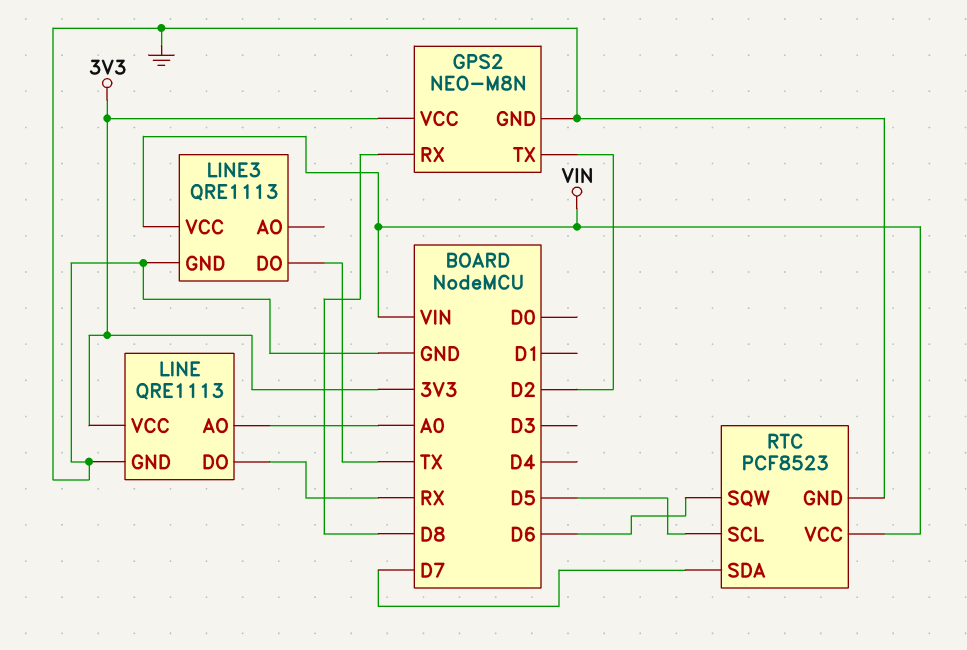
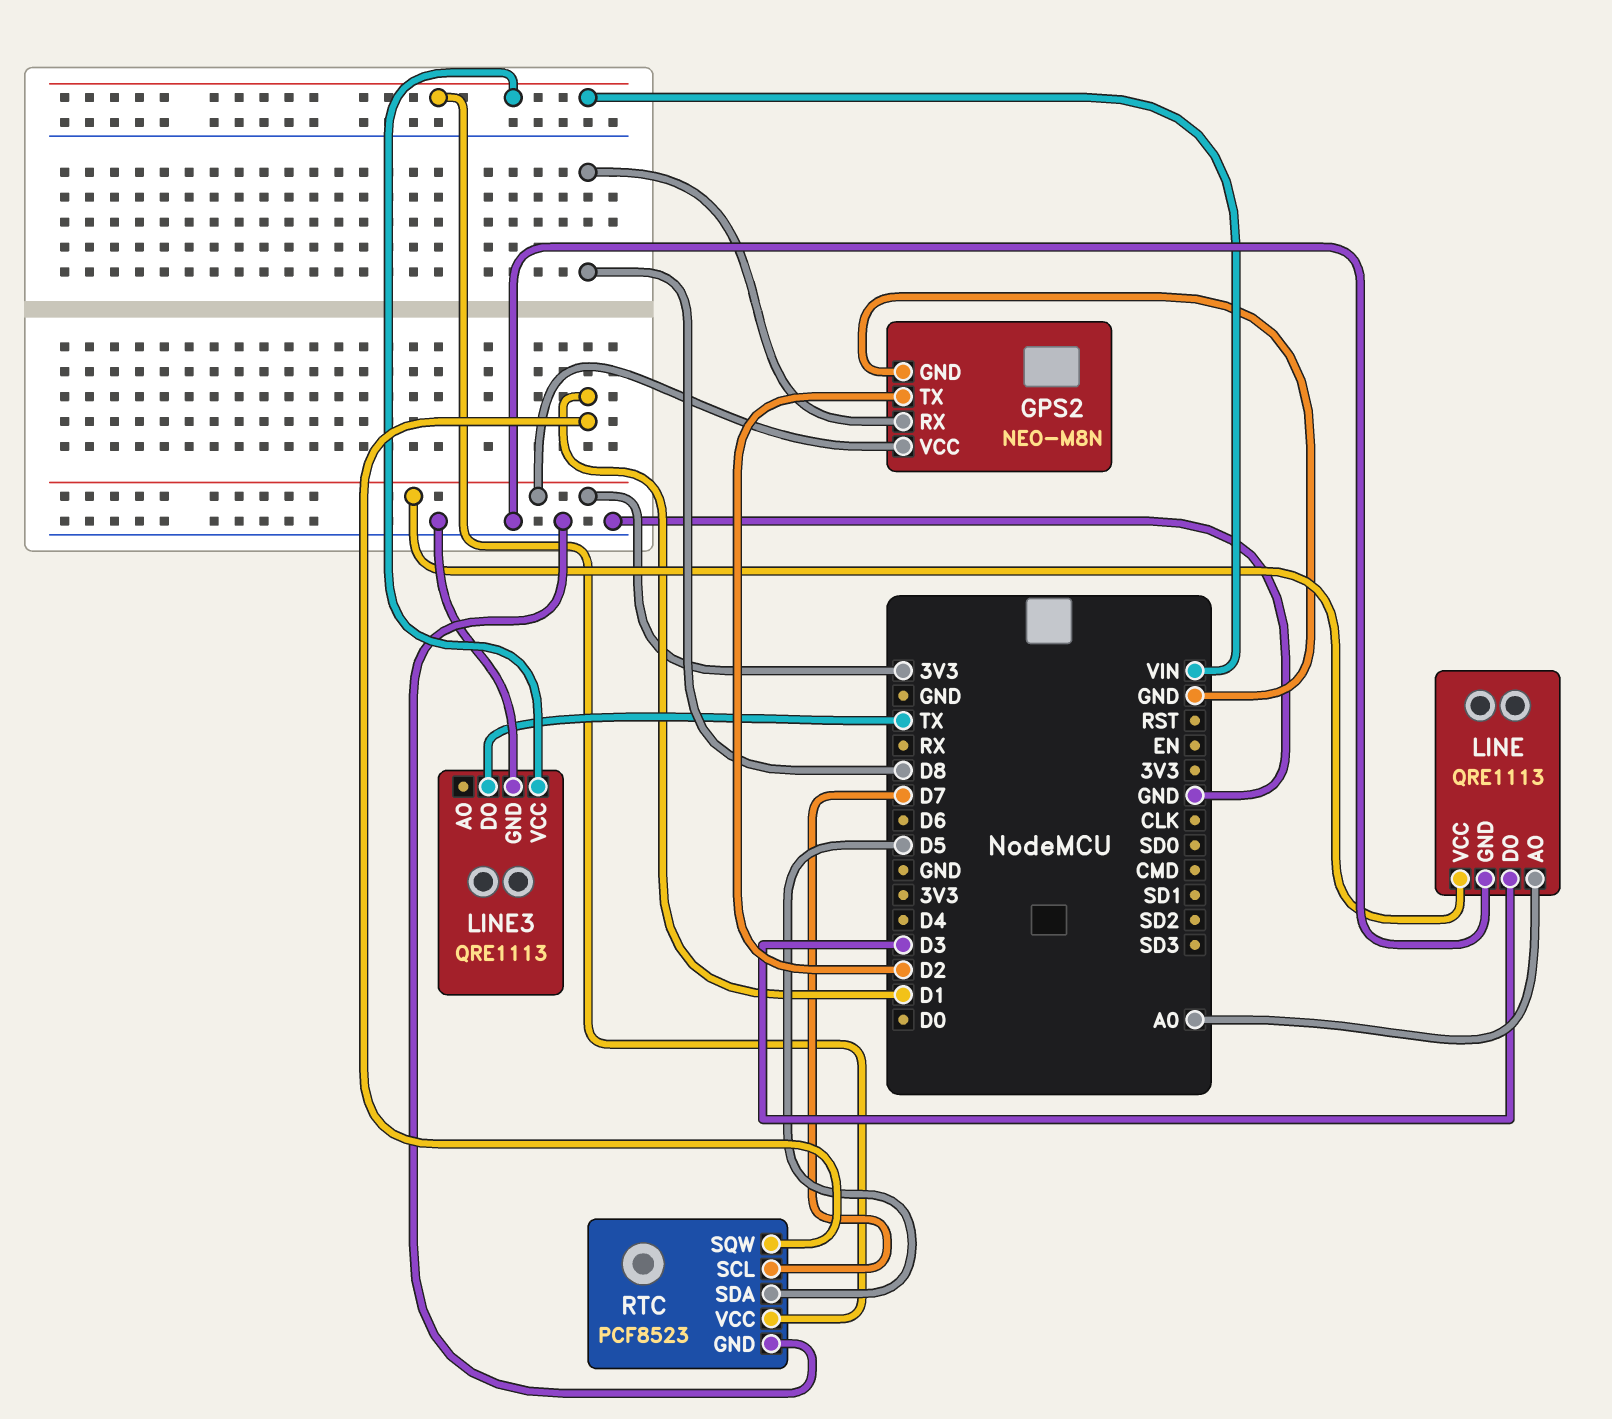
LINE pin DO: RX -> D3
RTC pin SCL: D5 -> D7
RTC pin SDA: D7 -> D5
RTC pin SQW: D6 -> D1

